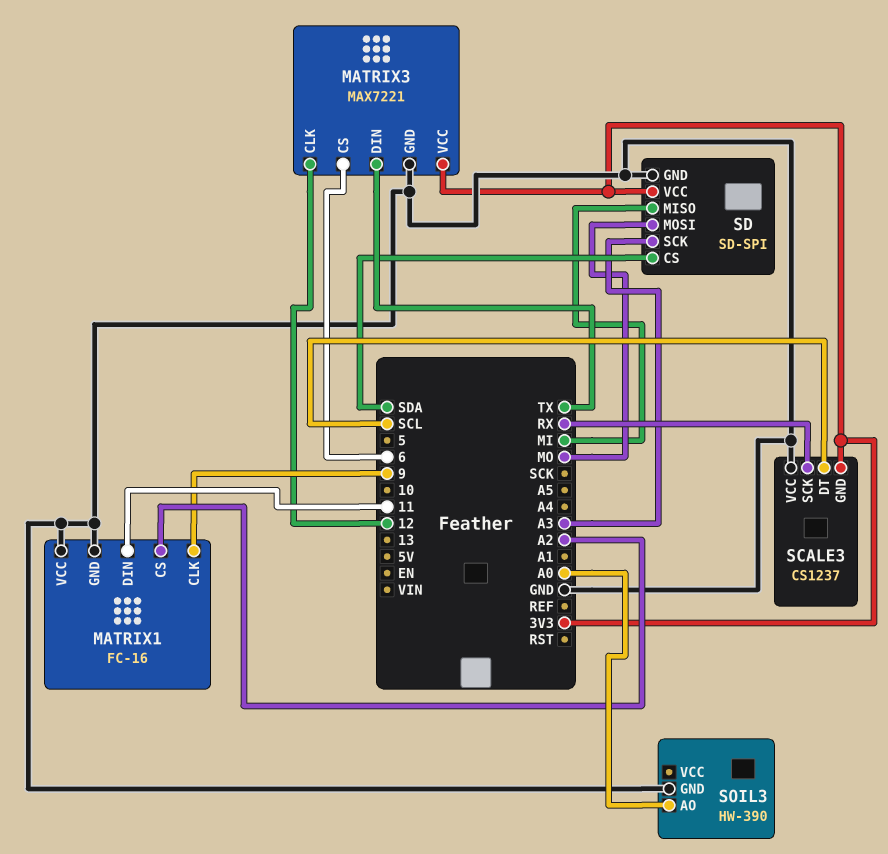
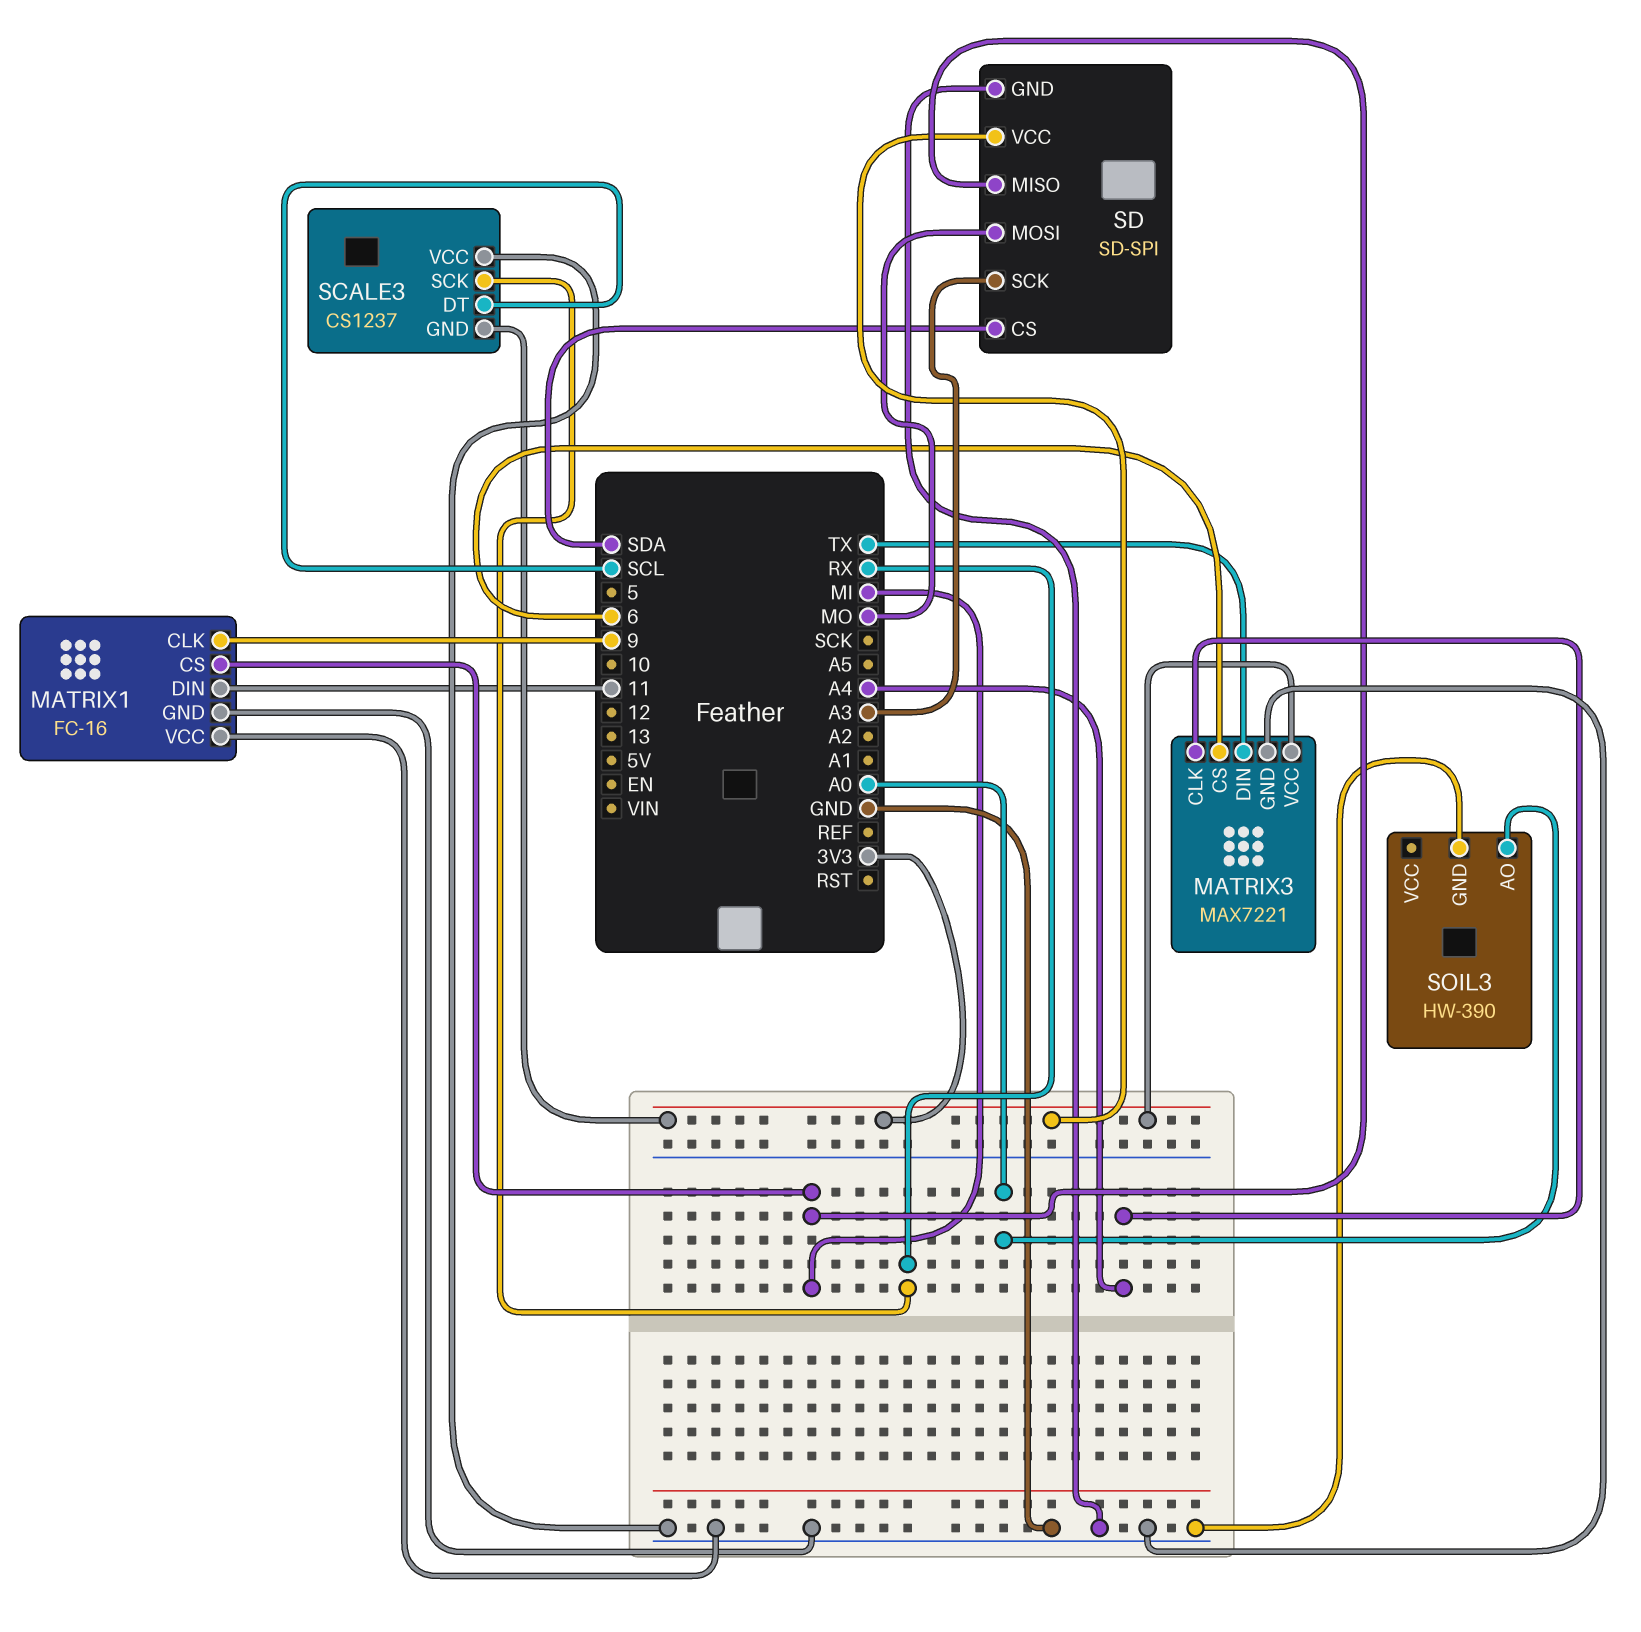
MATRIX1 pin CS: A2 -> MI
MATRIX3 pin CLK: 12 -> A4

